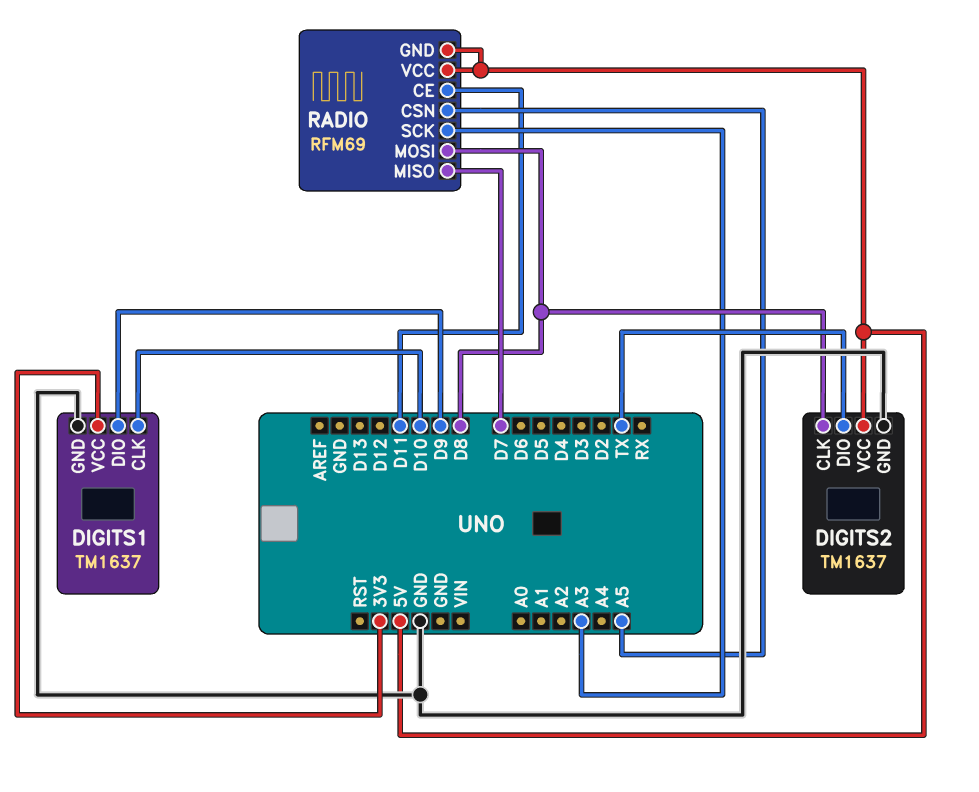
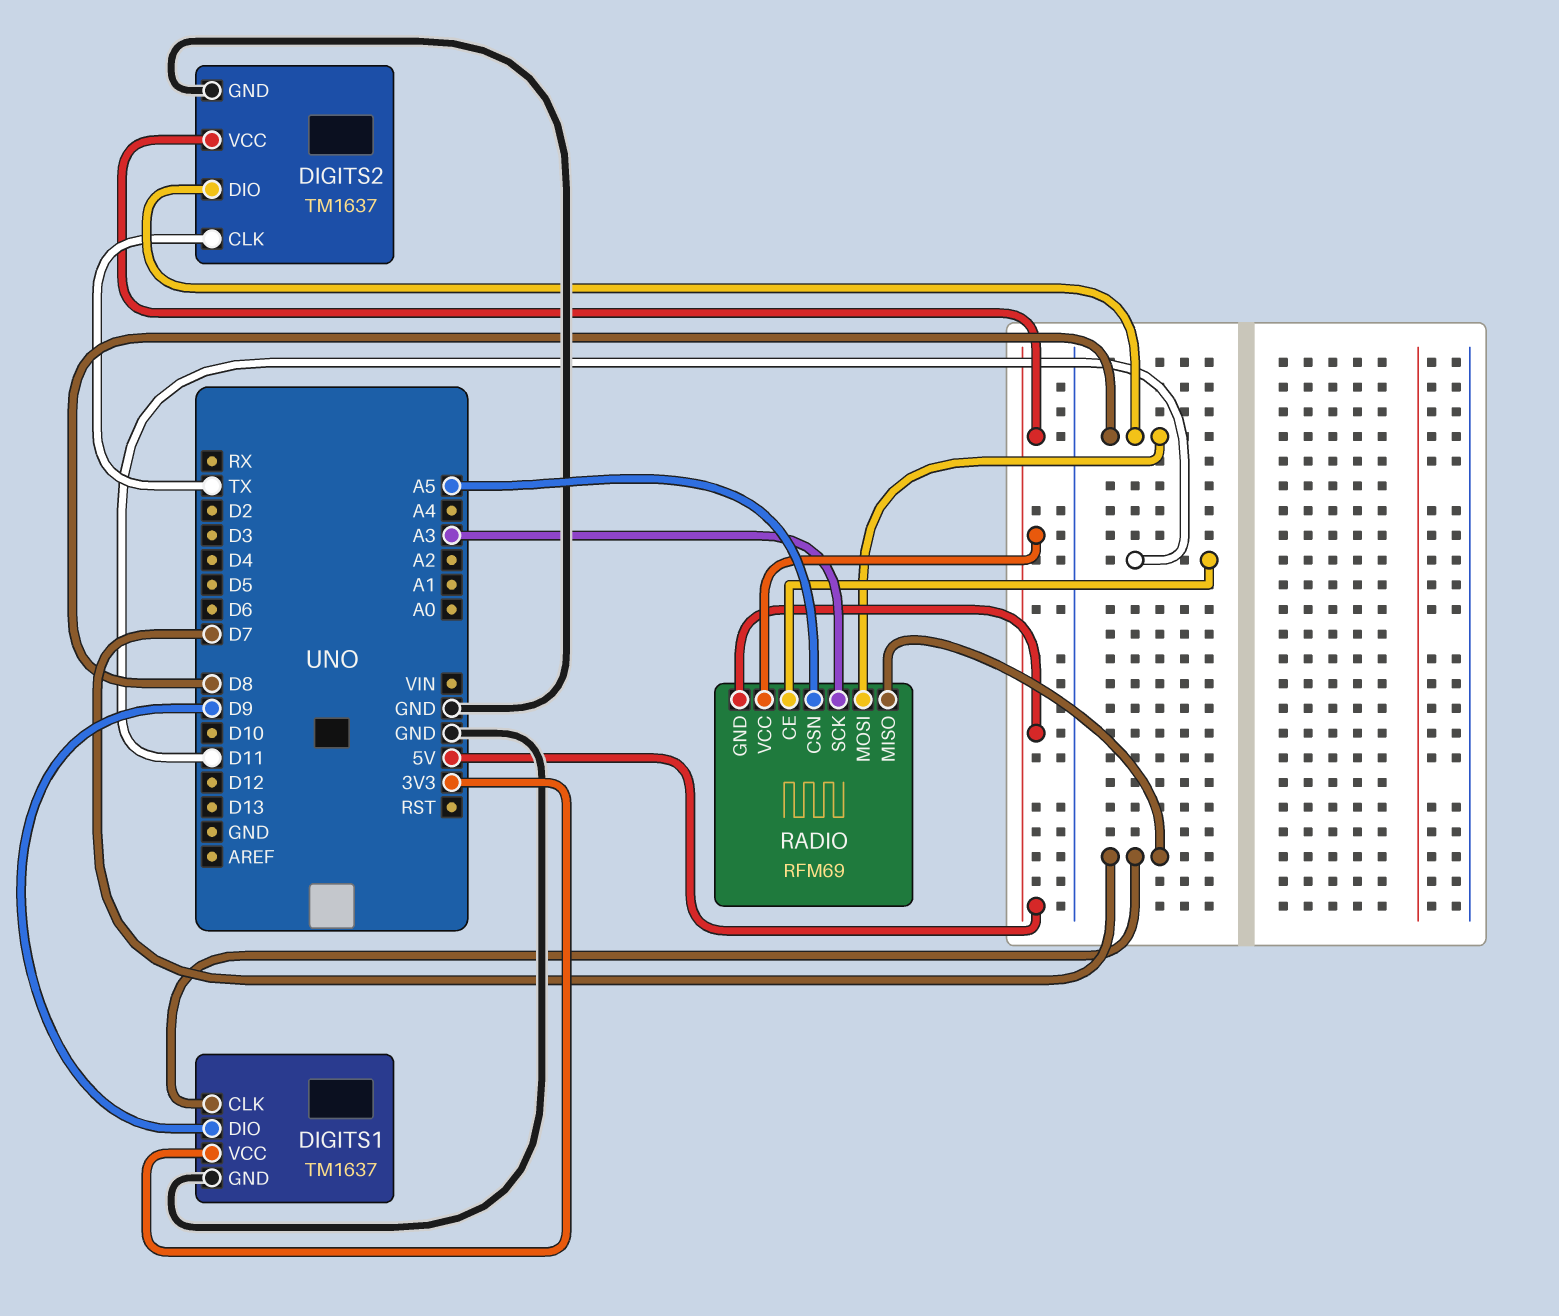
DIGITS1 pin CLK: D10 -> D7
DIGITS2 pin CLK: D8 -> TX
DIGITS2 pin DIO: TX -> D8

